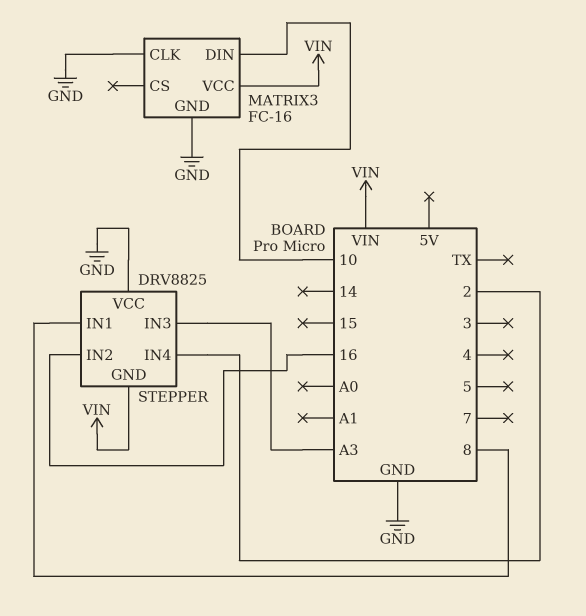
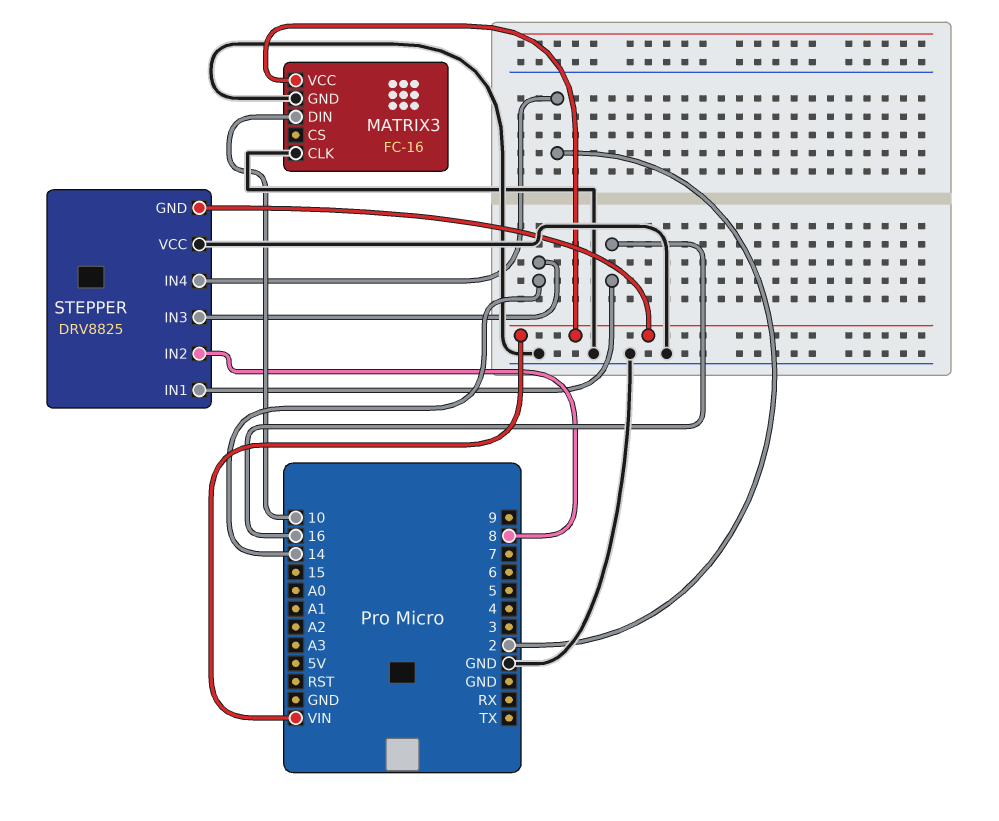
STEPPER pin IN1: 8 -> 16
STEPPER pin IN2: 16 -> 8
STEPPER pin IN3: A3 -> 14

